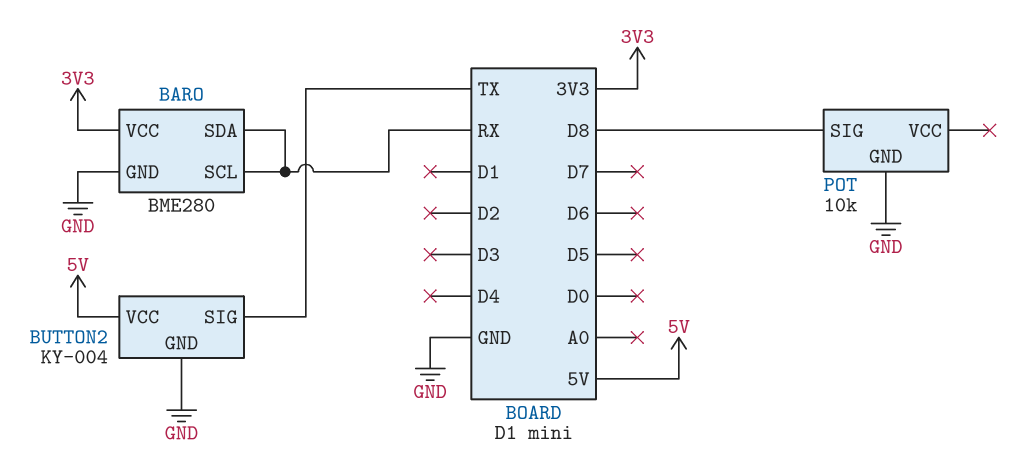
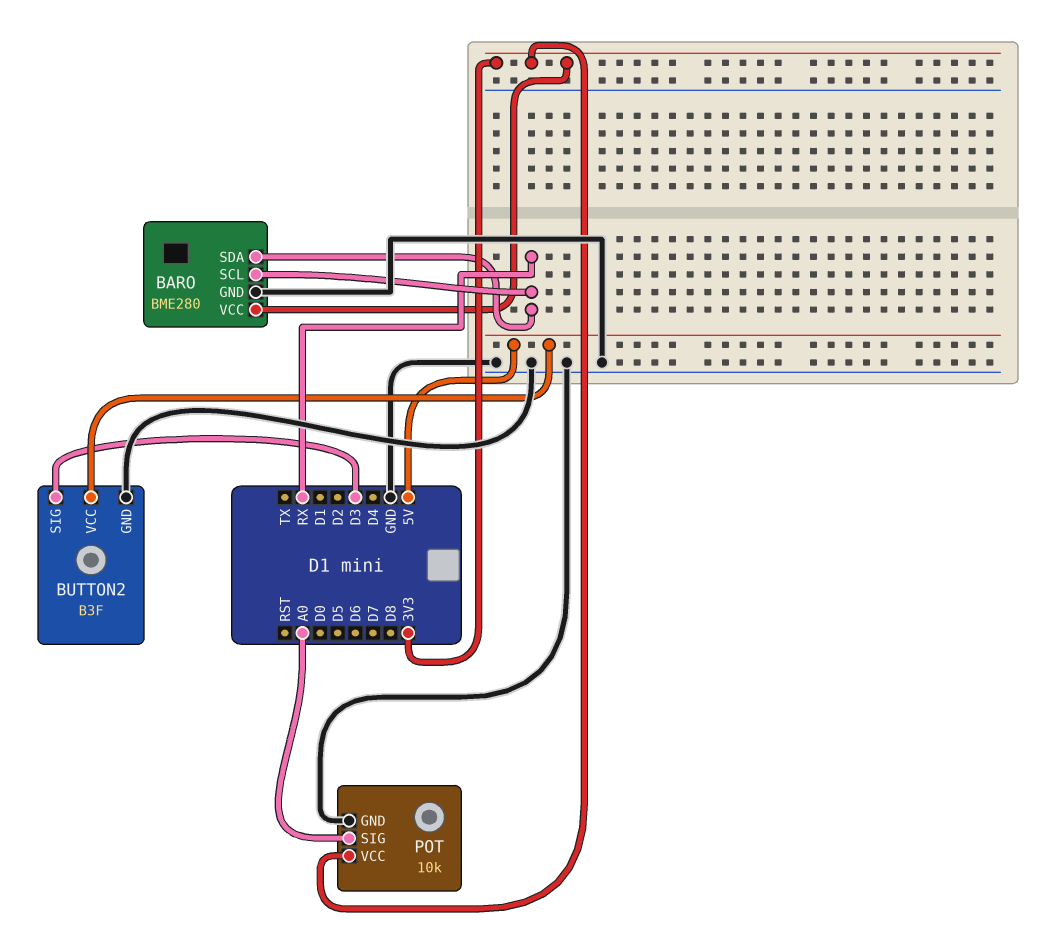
BUTTON2: KY-004 -> B3F
BUTTON2 pin SIG: TX -> D3
POT pin SIG: D8 -> A0
POT pin VCC: none -> 3V3

